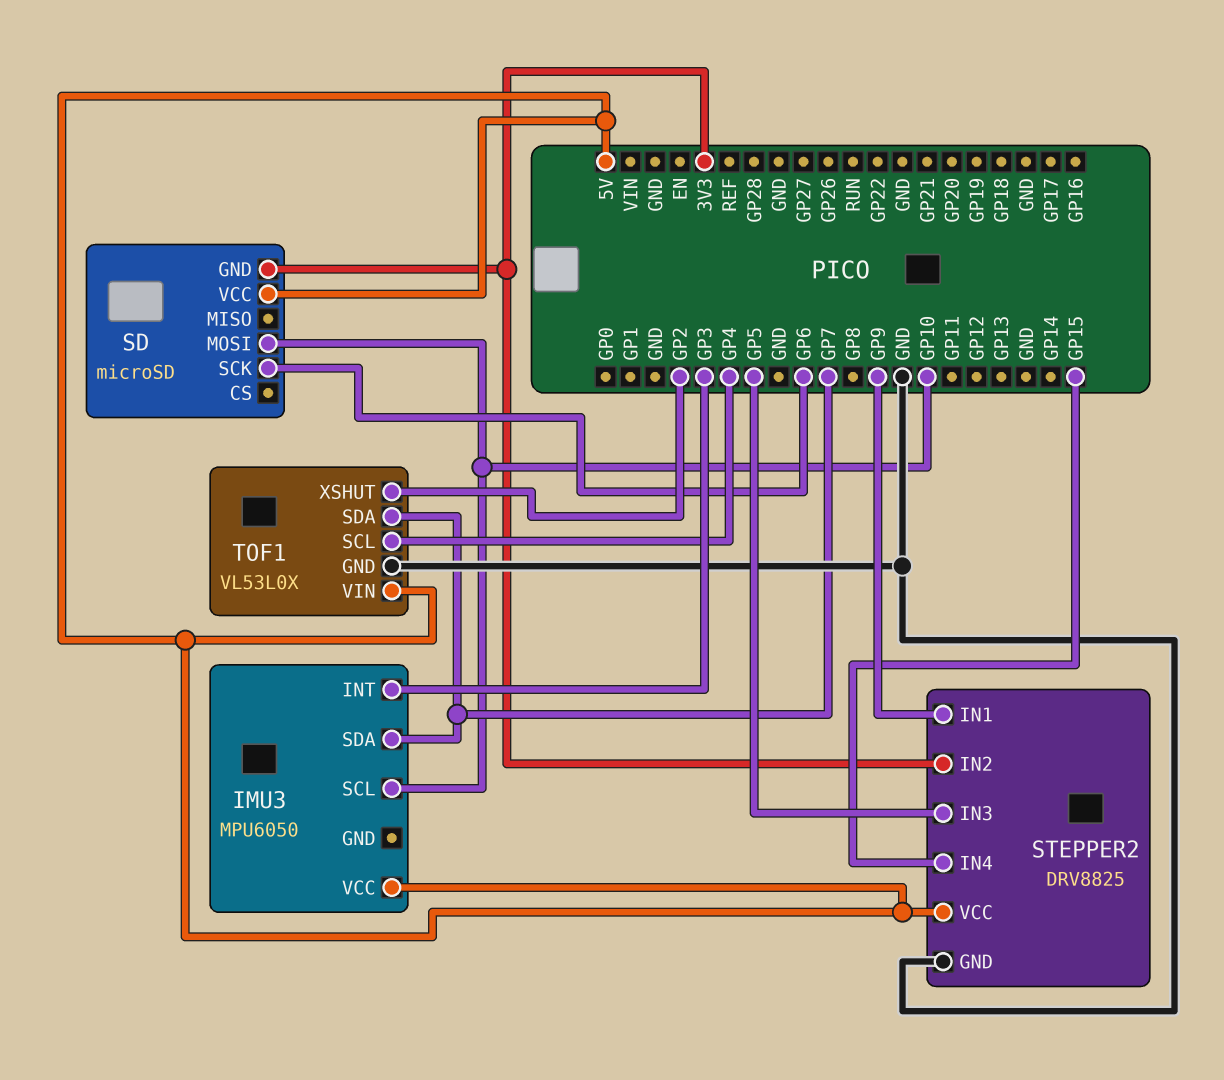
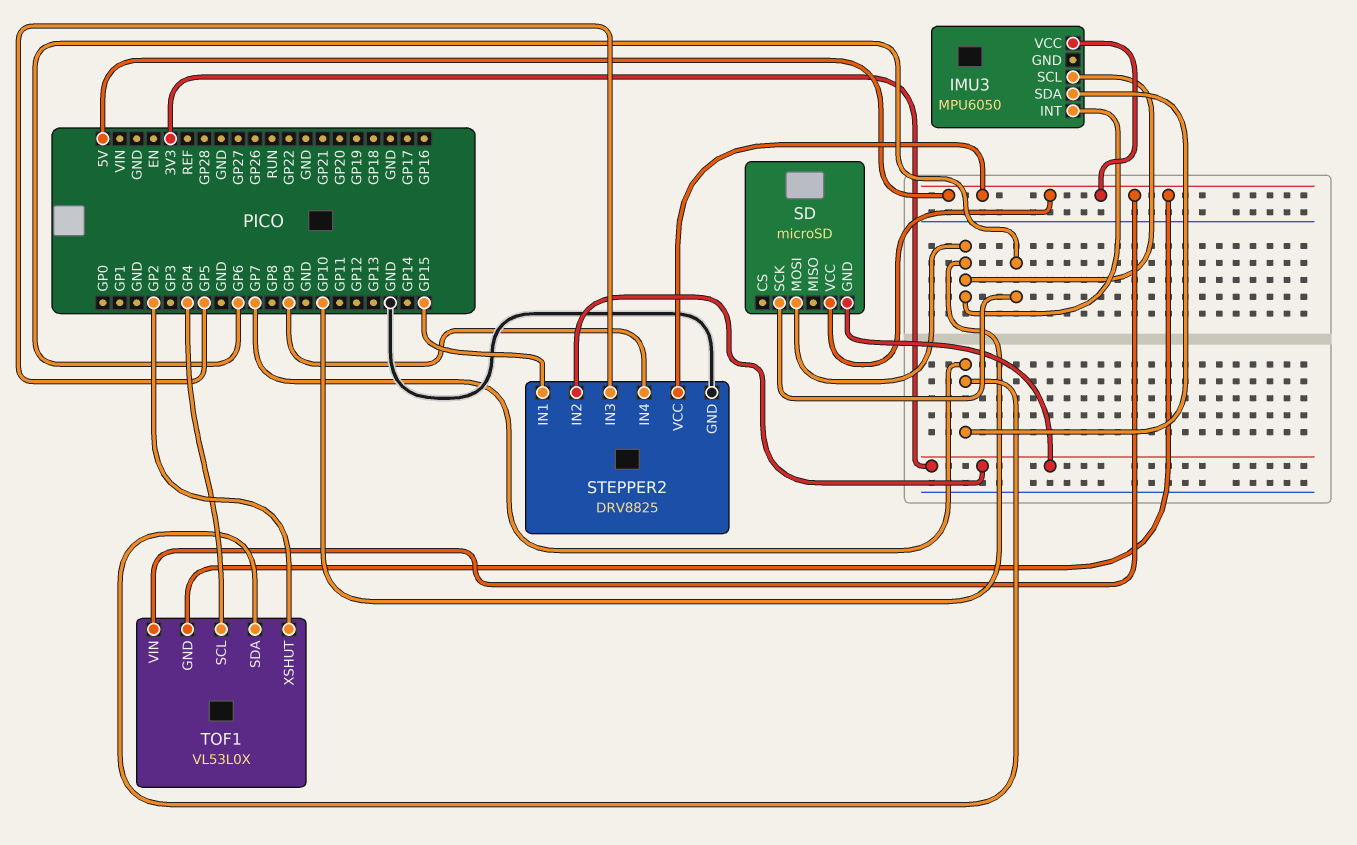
IMU3 pin INT: GP3 -> GP10
STEPPER2 pin IN1: GP9 -> GP15
STEPPER2 pin IN4: GP15 -> GP9
TOF1 pin GND: GND -> 5V

